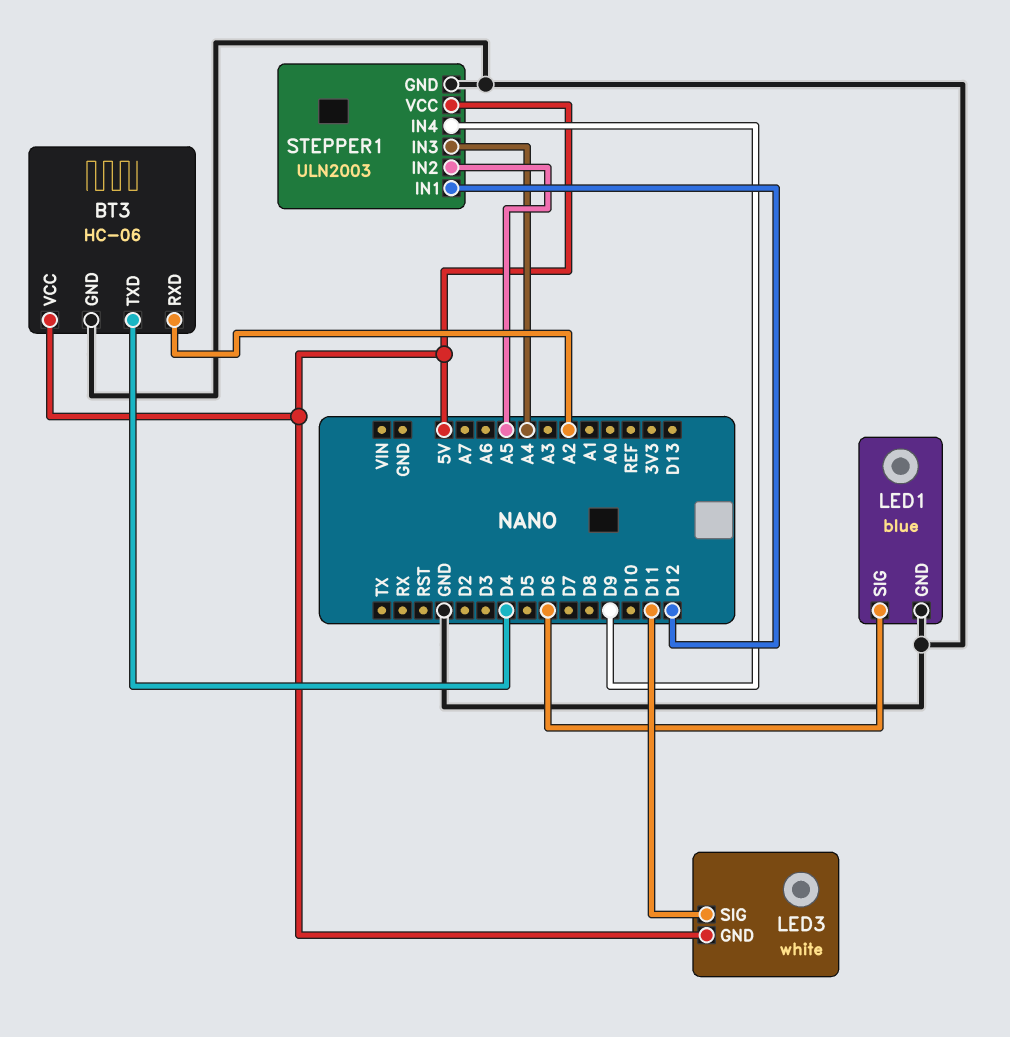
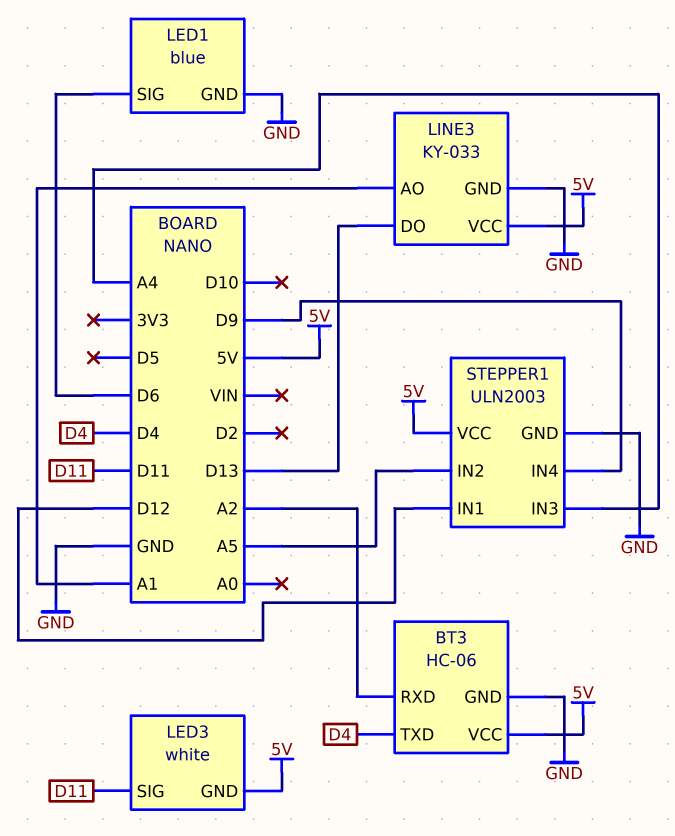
LINE3: none -> KY-033
LINE3 pin AO: none -> A1
LINE3 pin DO: none -> D13
LINE3 pin GND: none -> GND
LINE3 pin VCC: none -> 5V

